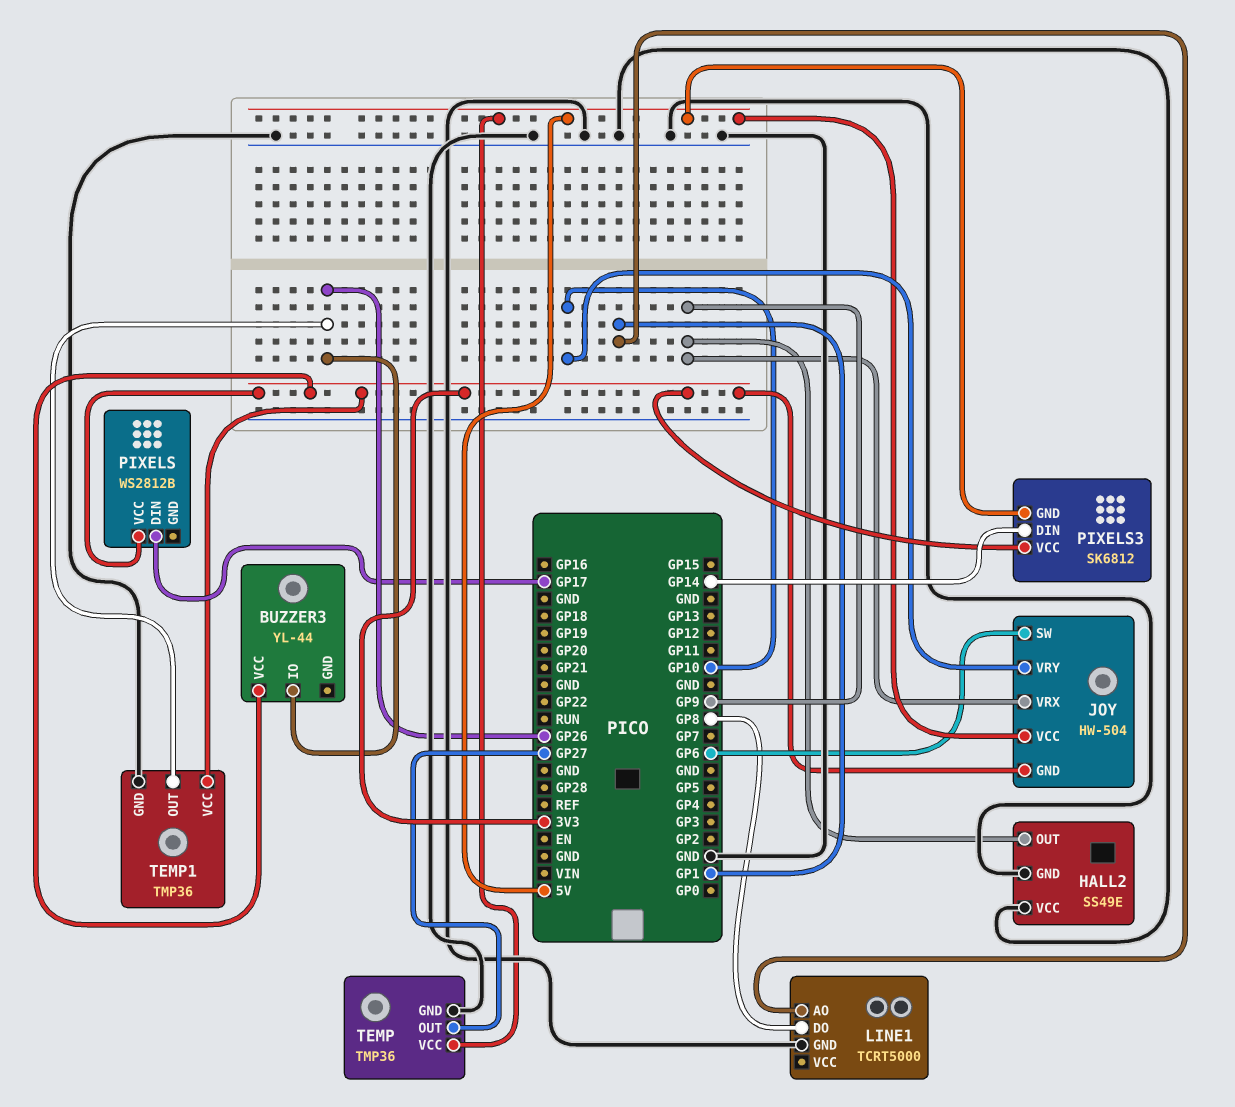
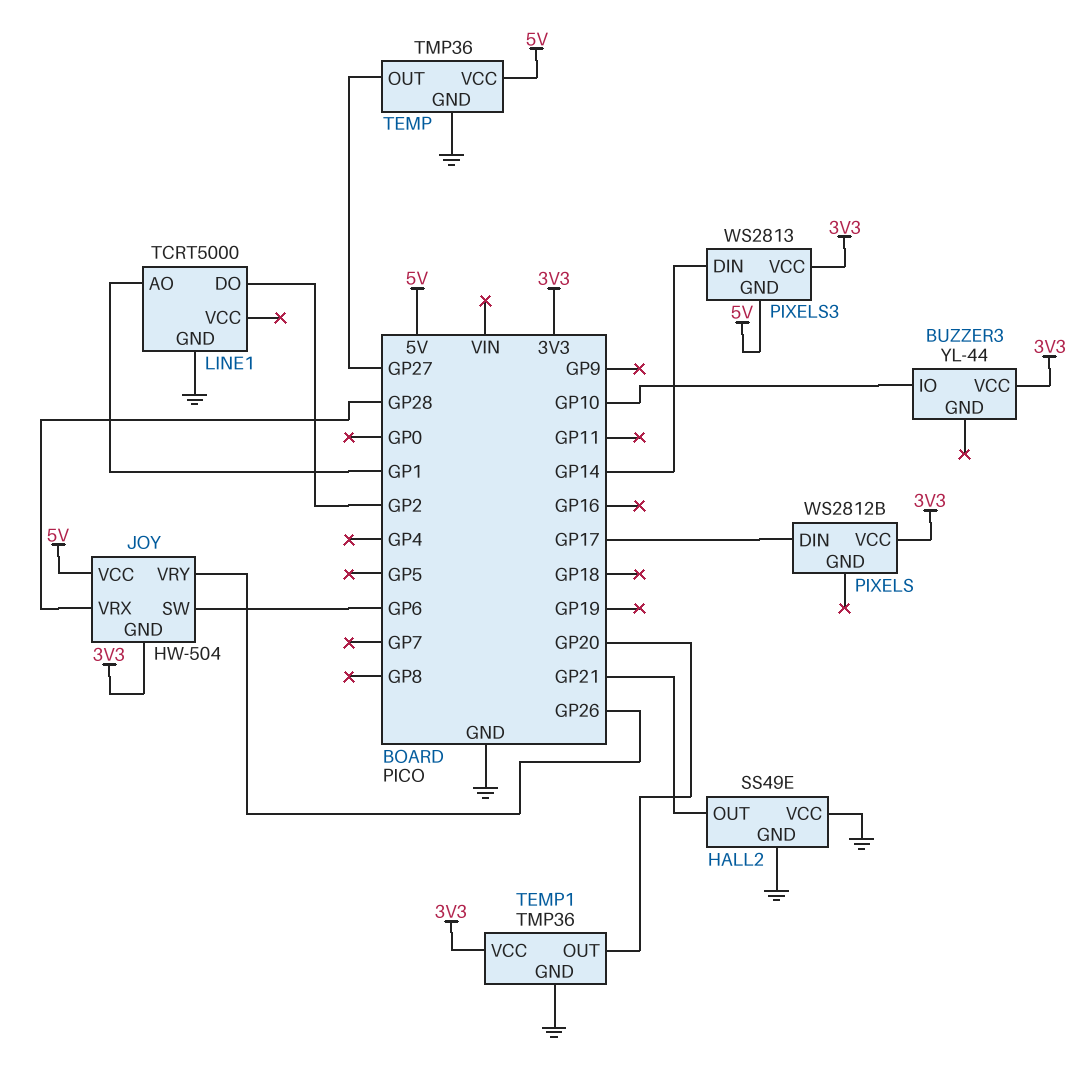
BUZZER3 pin IO: GP26 -> GP10
HALL2 pin OUT: GP9 -> GP21
JOY pin VRX: GP9 -> GP28
JOY pin VRY: GP10 -> GP26
LINE1 pin DO: GP8 -> GP2
PIXELS3: SK6812 -> WS2813
TEMP1 pin OUT: GP26 -> GP20

